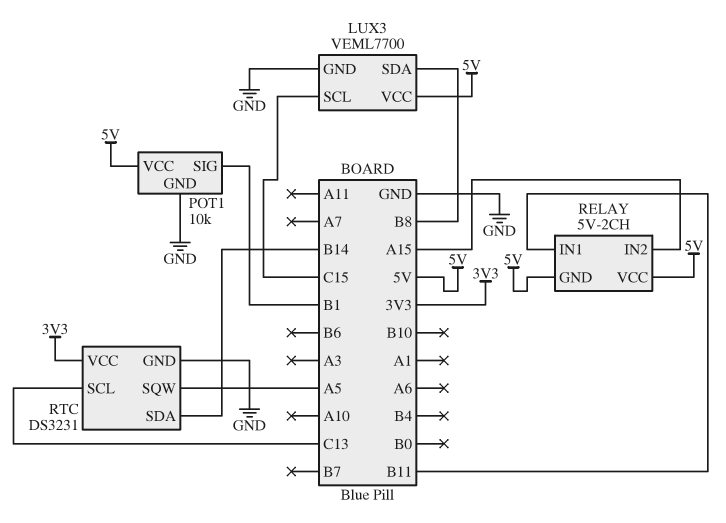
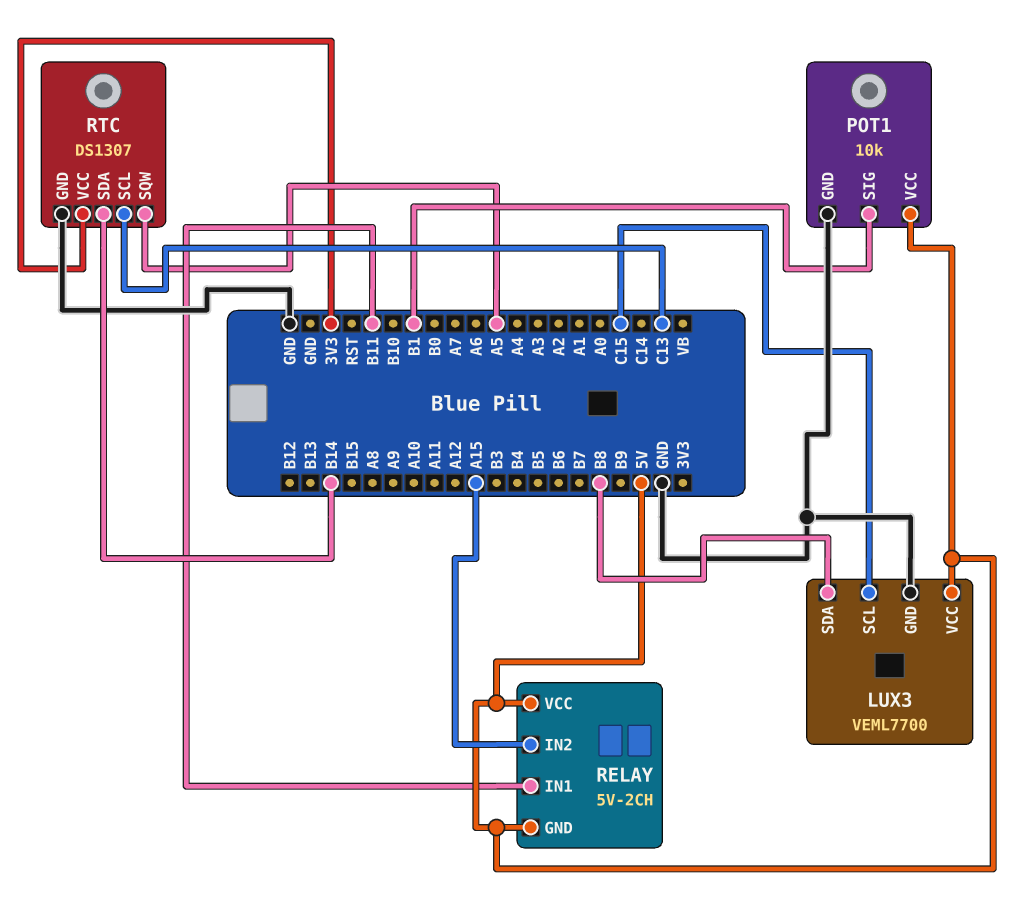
RTC: DS3231 -> DS1307

